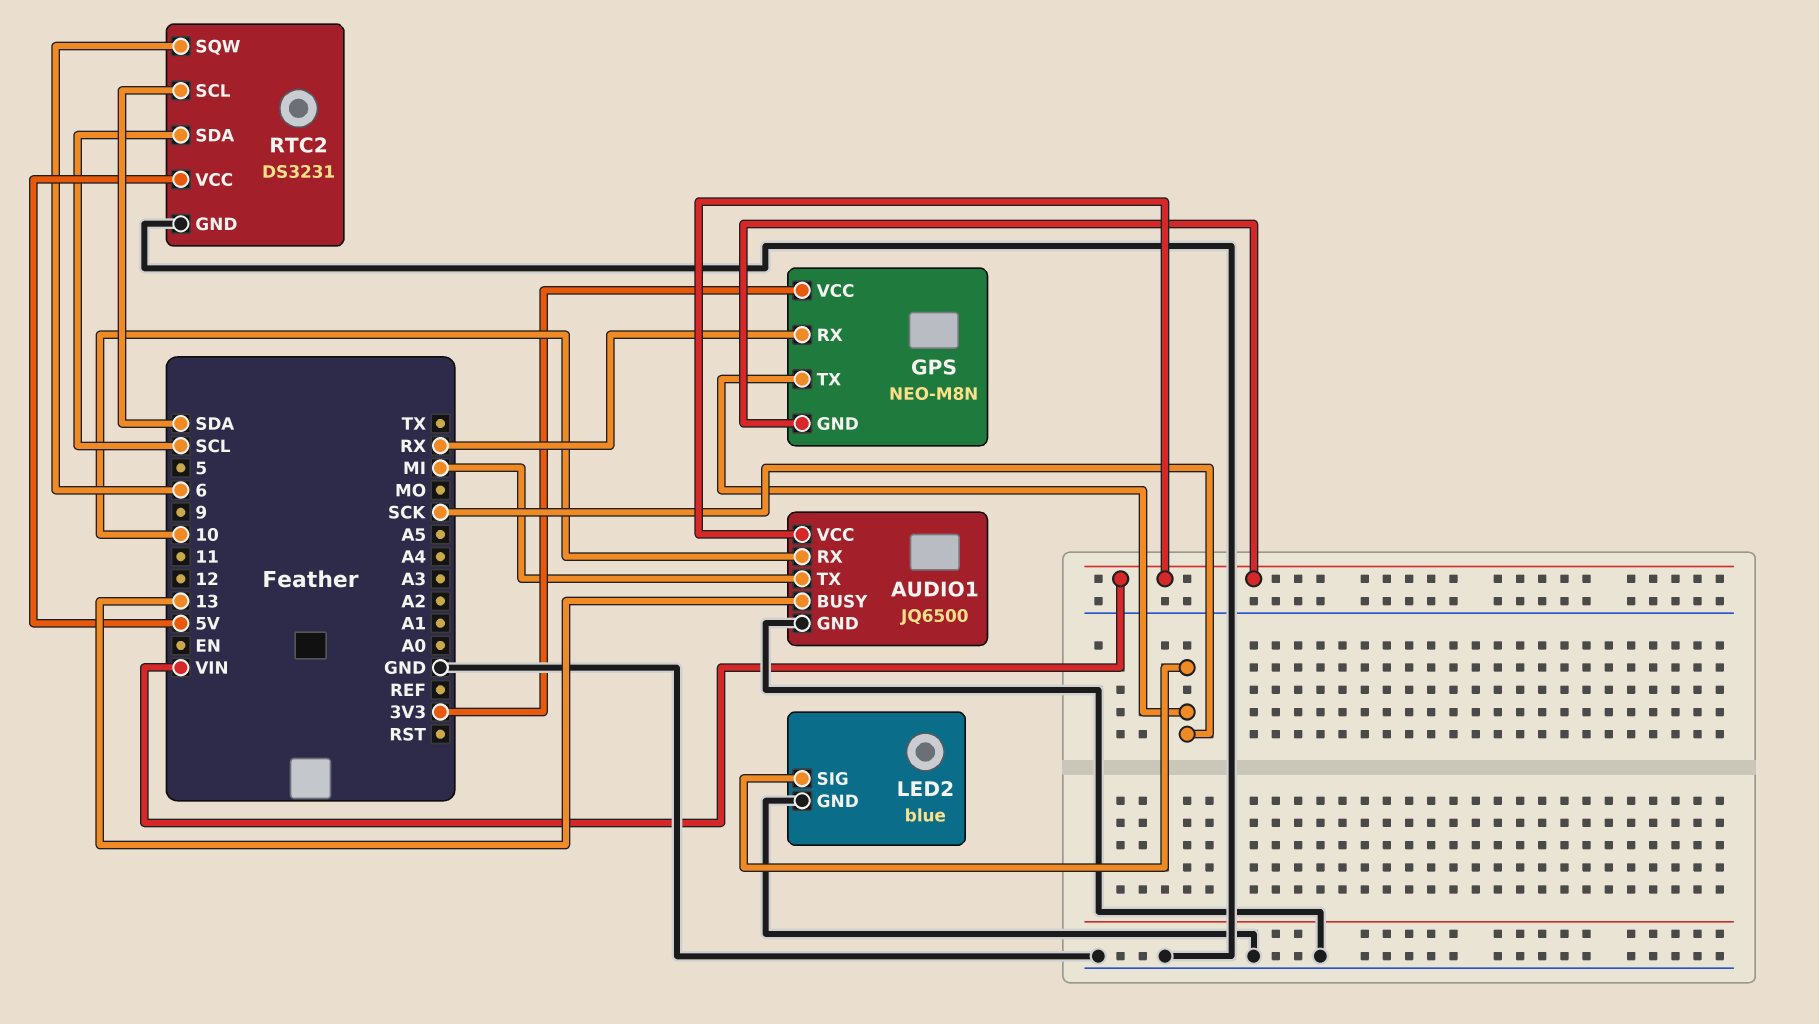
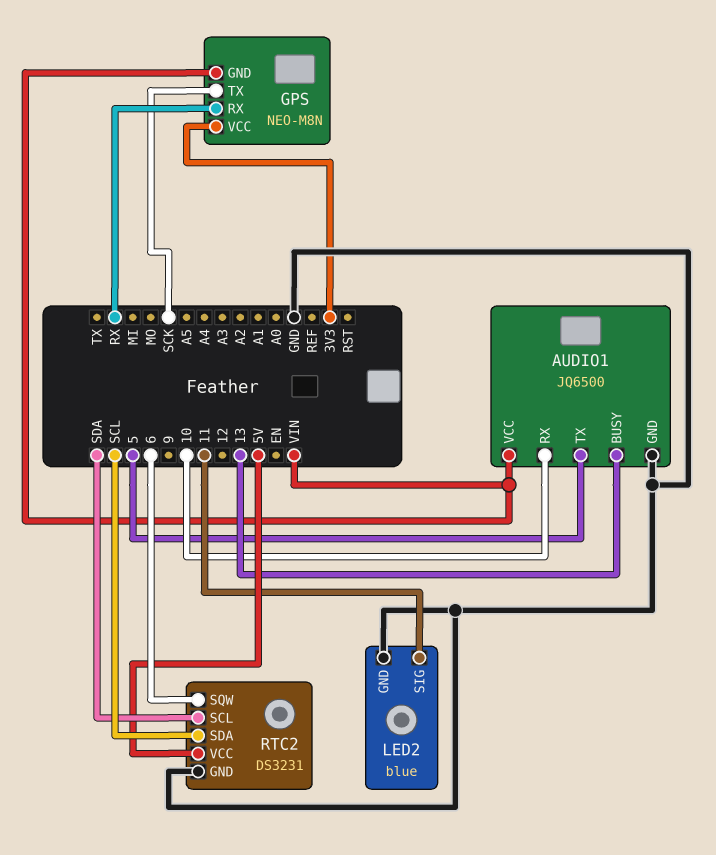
AUDIO1 pin TX: MI -> 5
LED2 pin SIG: SCK -> 11

